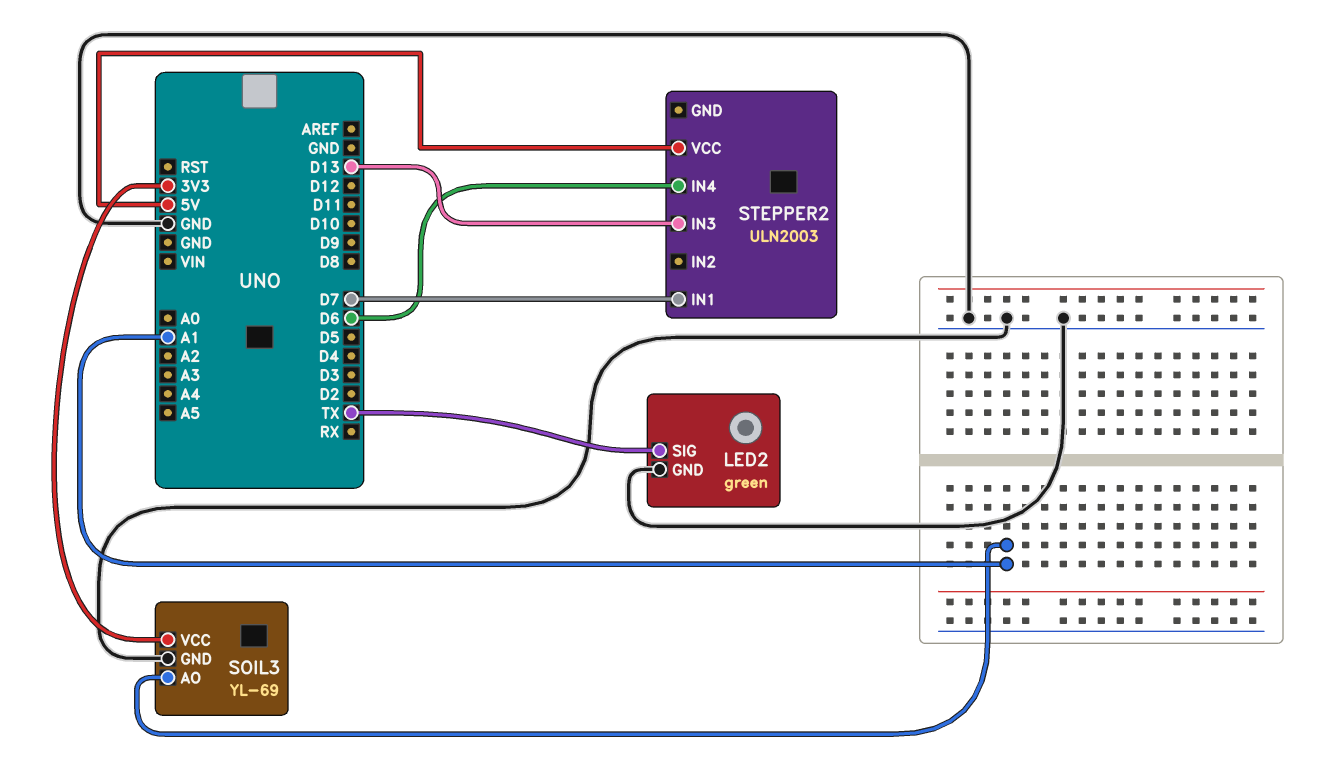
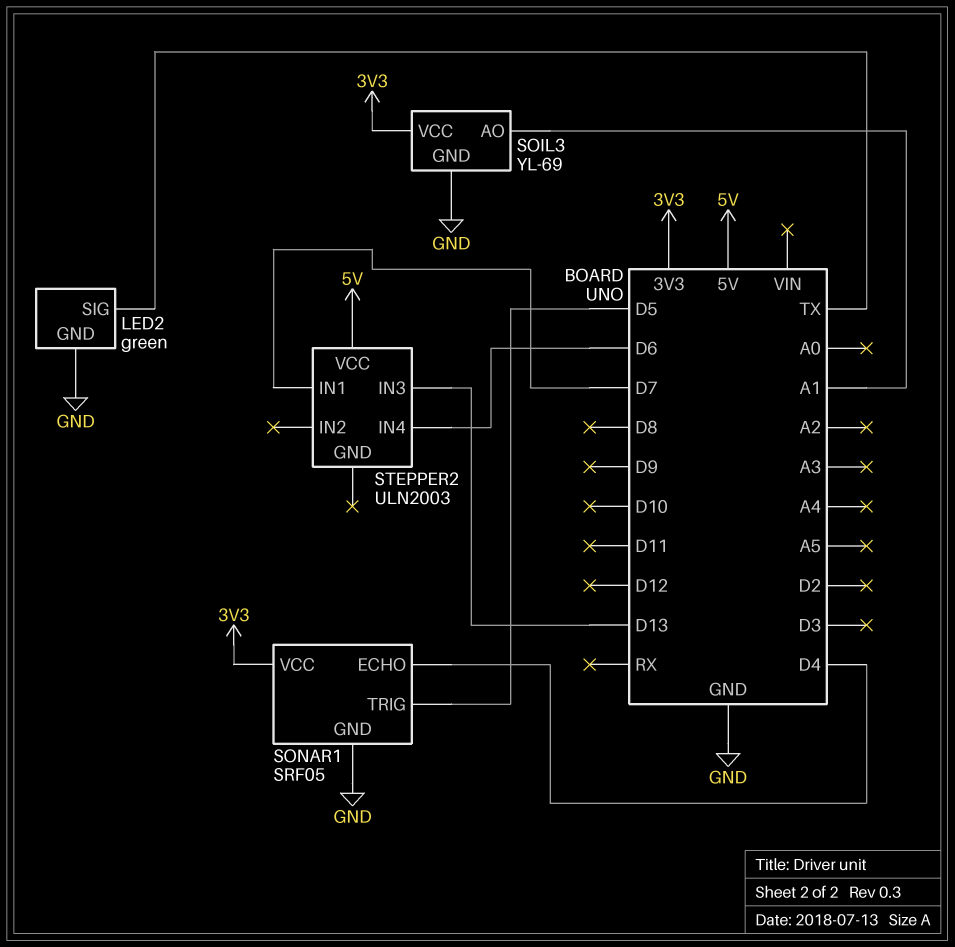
SONAR1: none -> SRF05
SONAR1 pin ECHO: none -> D4
SONAR1 pin GND: none -> GND
SONAR1 pin TRIG: none -> D5
SONAR1 pin VCC: none -> 3V3

